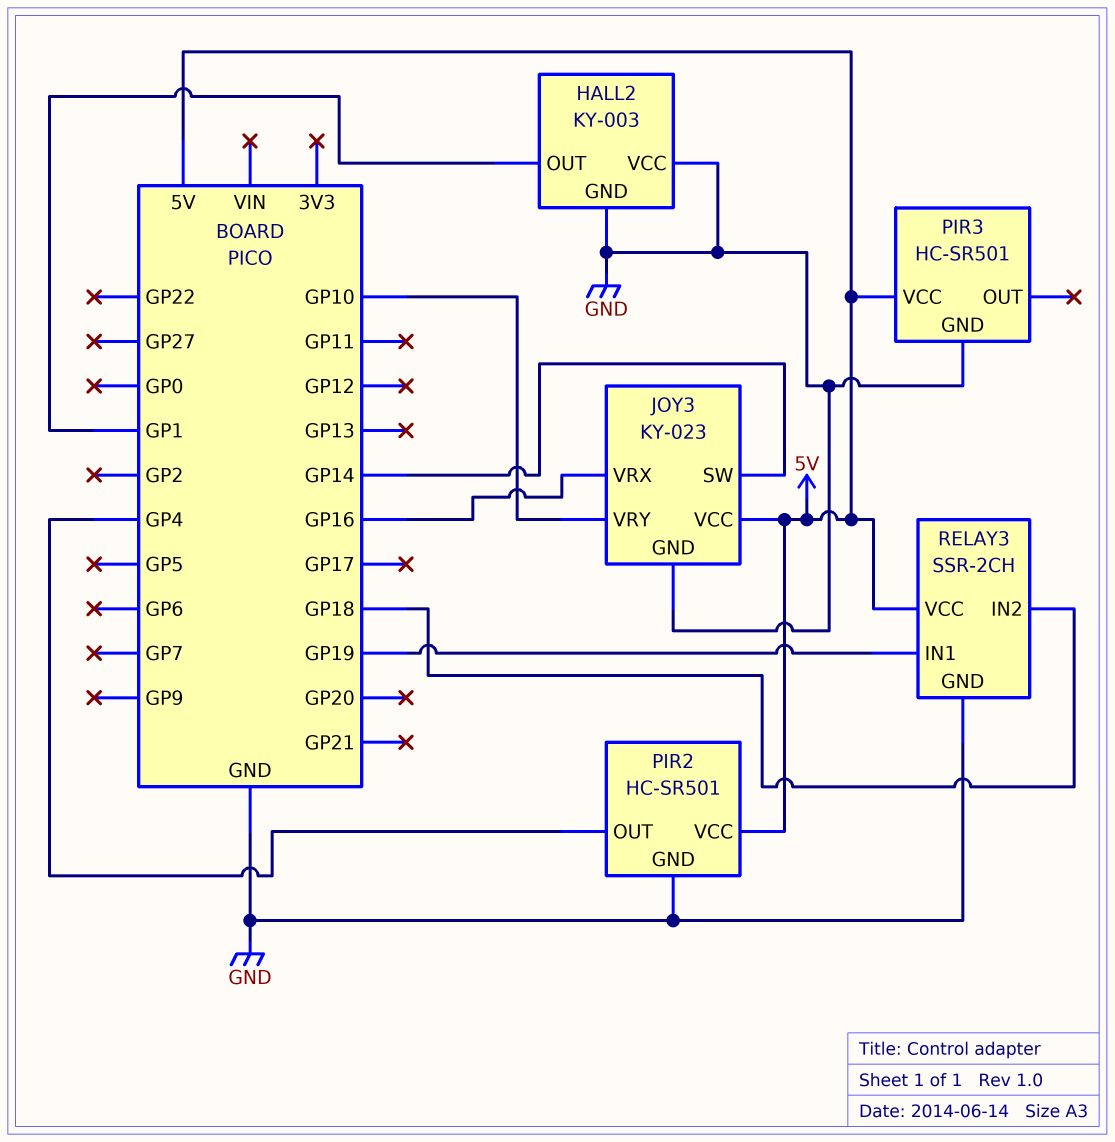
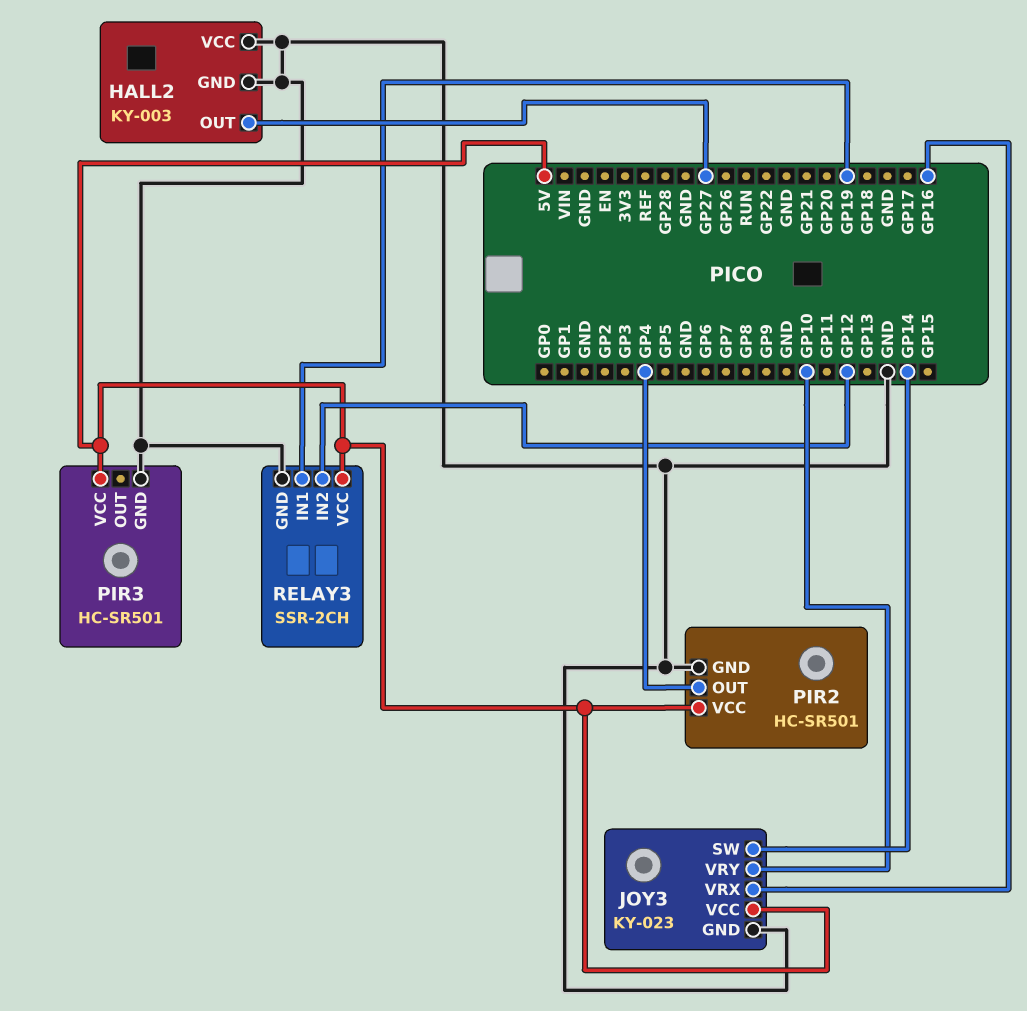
HALL2 pin OUT: GP1 -> GP27
RELAY3 pin IN2: GP18 -> GP12

